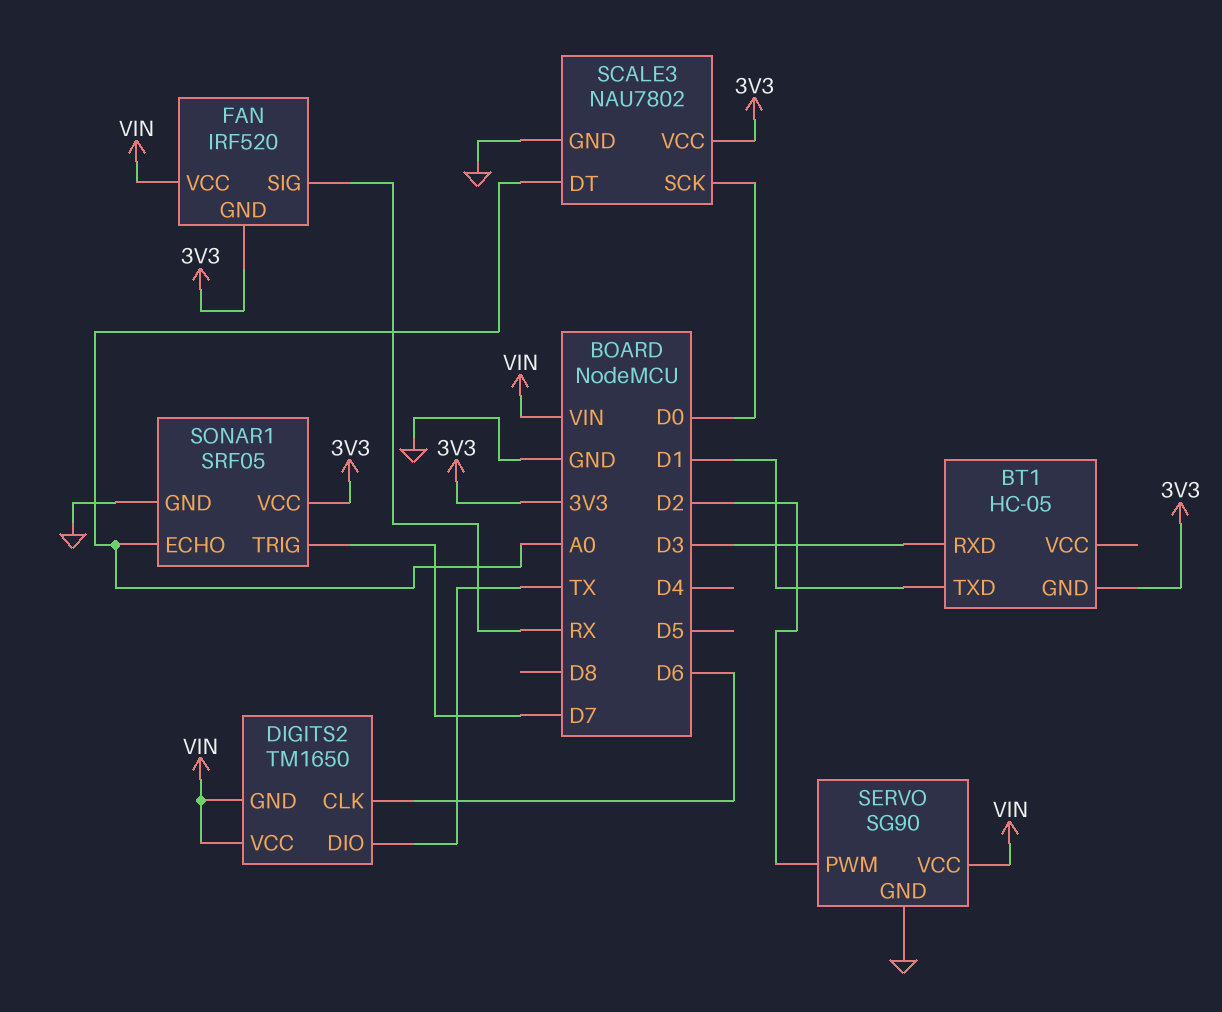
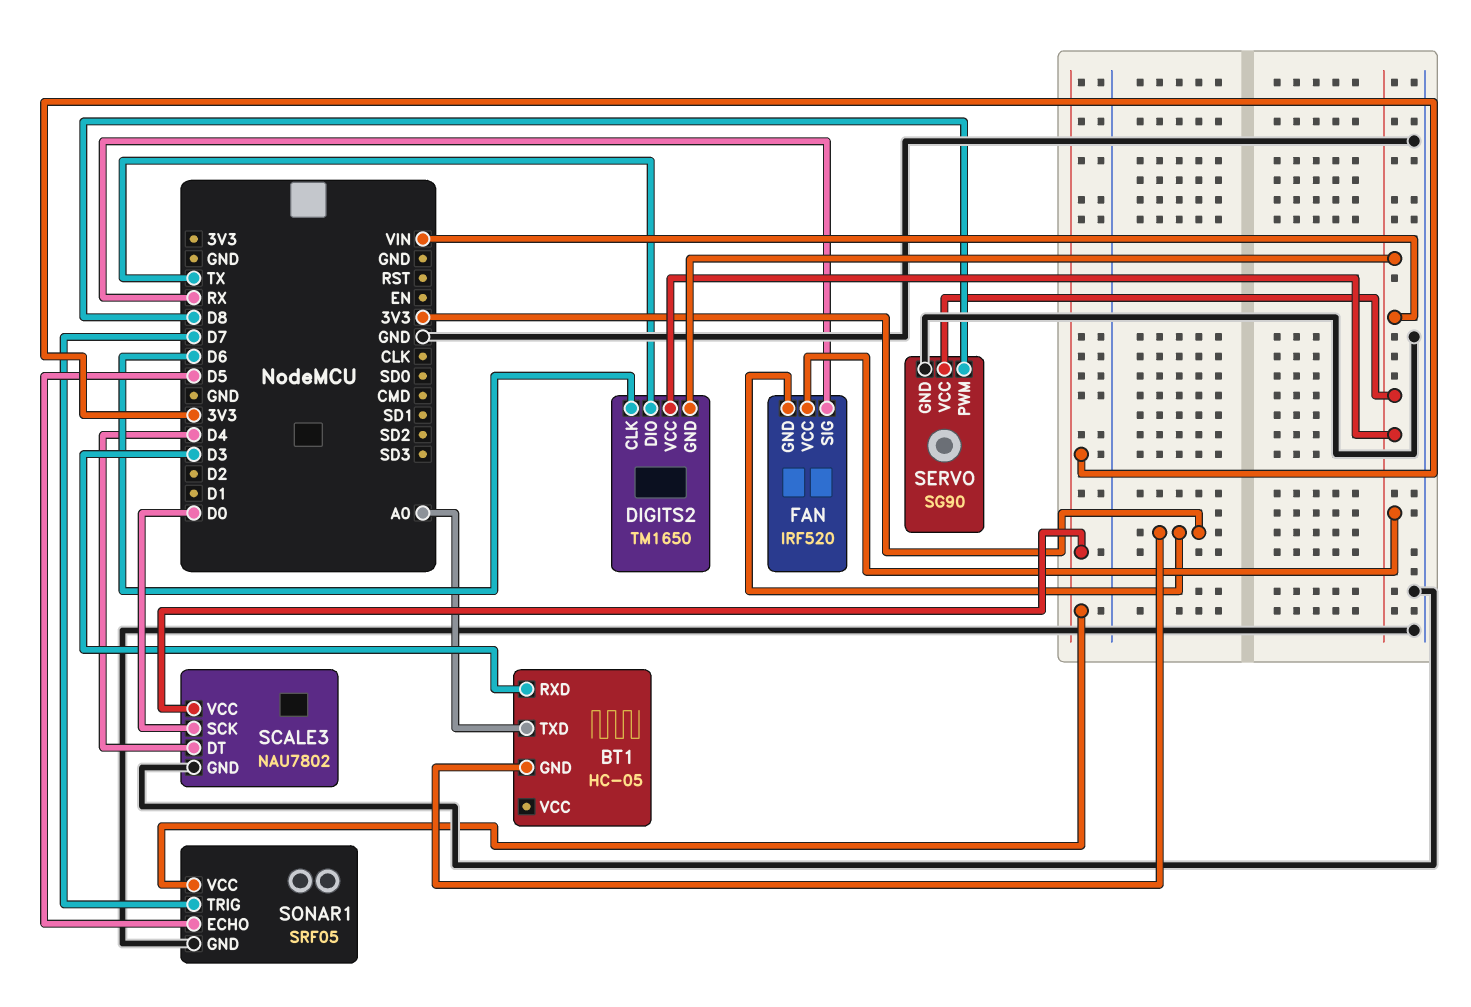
BT1 pin TXD: D1 -> A0
SCALE3 pin DT: A0 -> D4
SERVO pin PWM: D2 -> D8
SONAR1 pin ECHO: A0 -> D5

